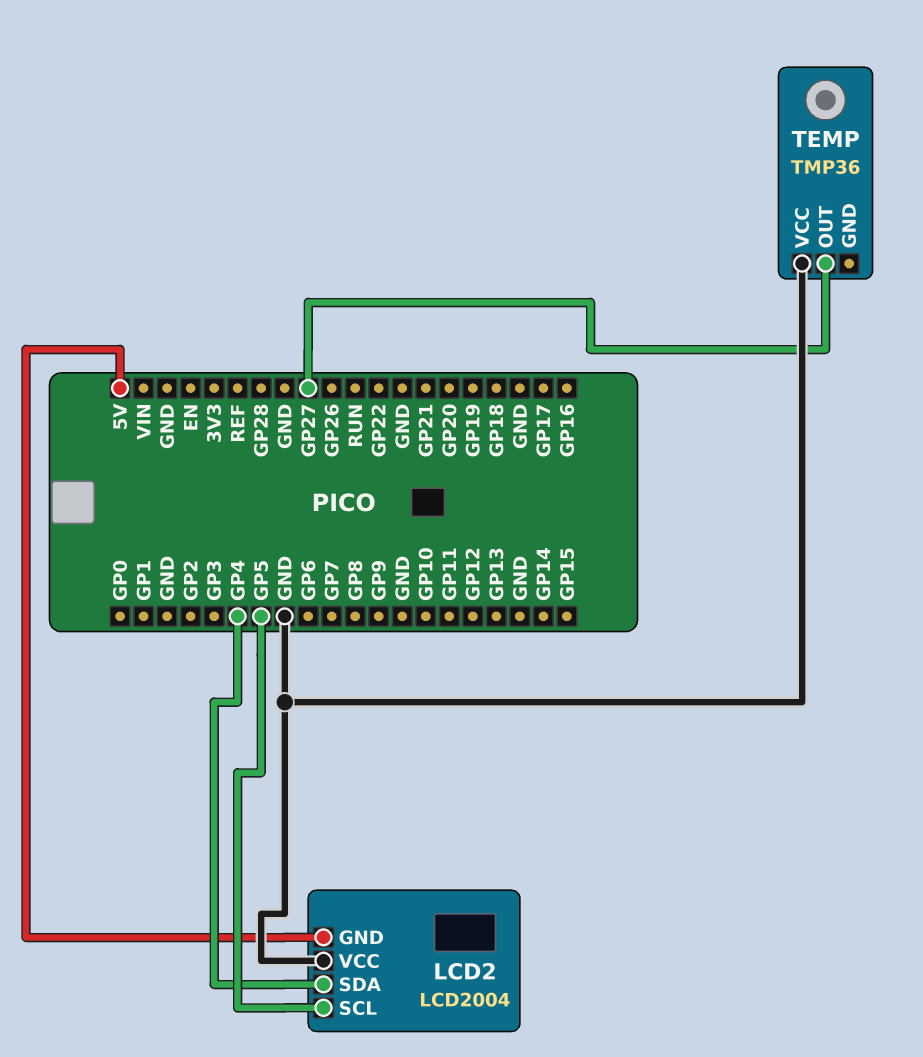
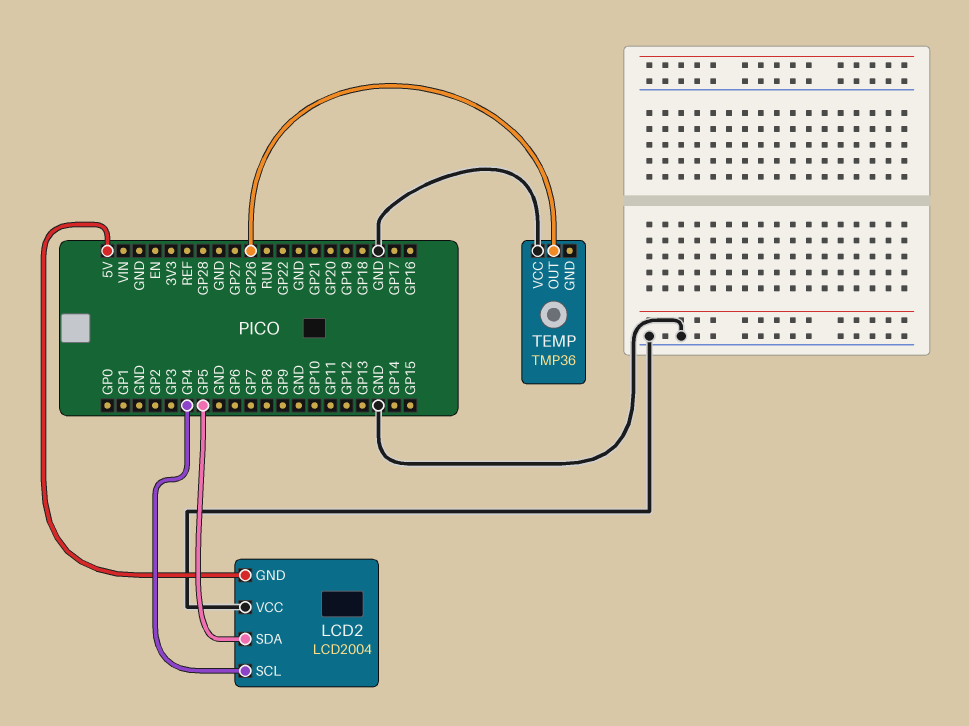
LCD2 pin SCL: GP5 -> GP4
LCD2 pin SDA: GP4 -> GP5
TEMP pin OUT: GP27 -> GP26

